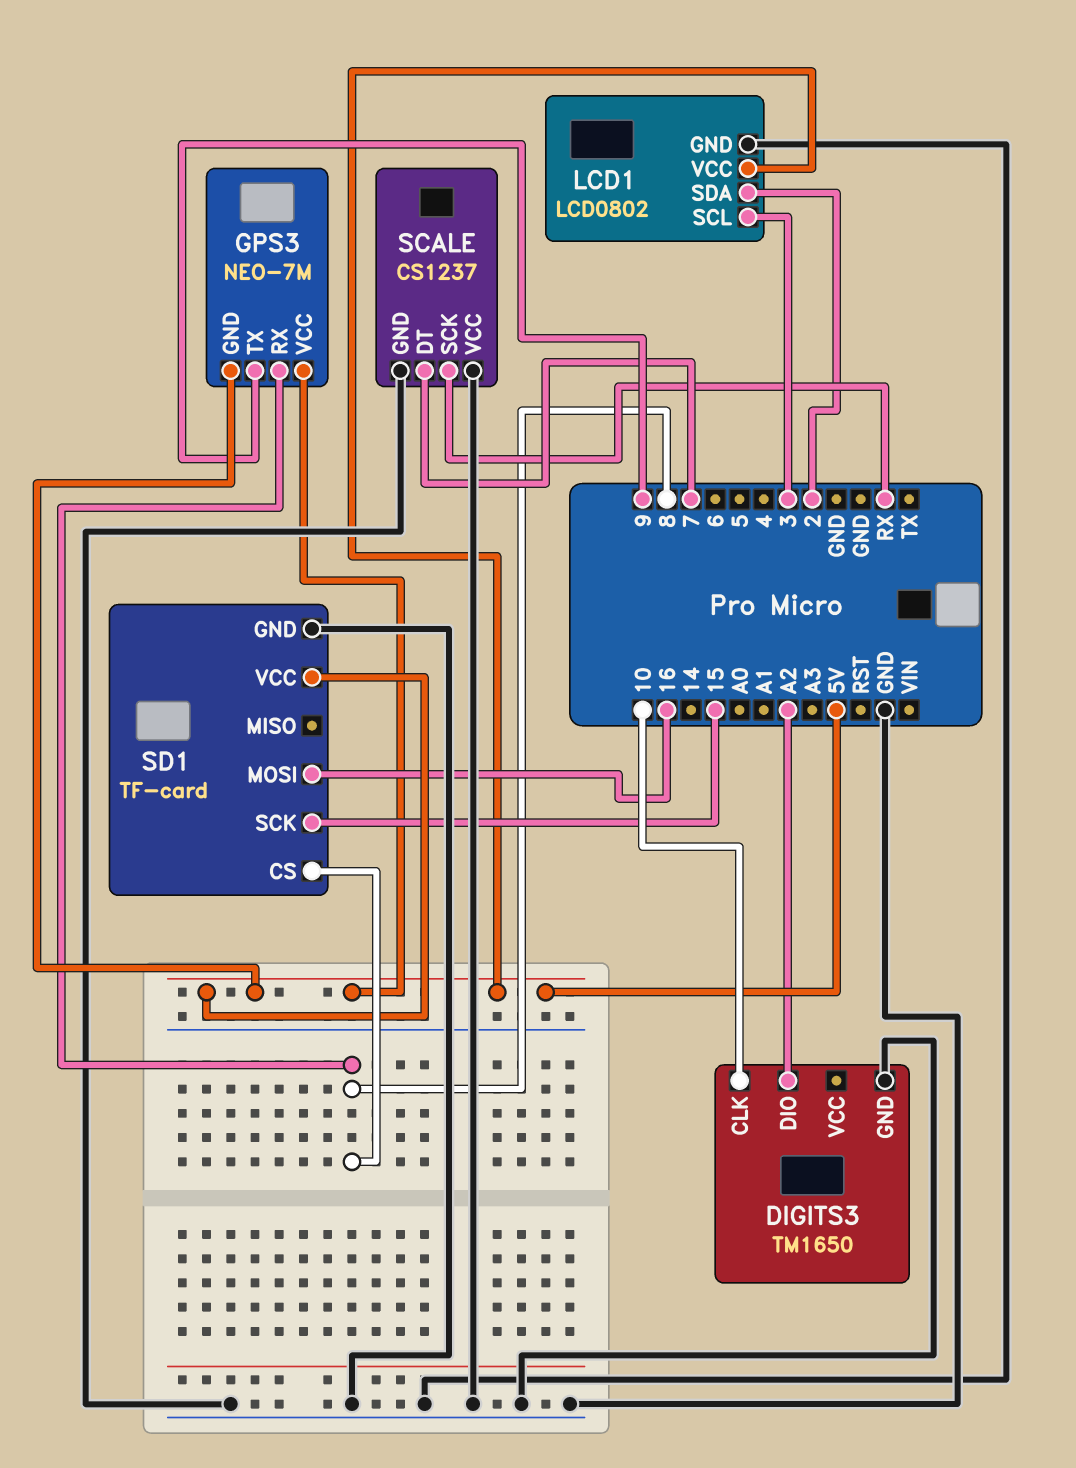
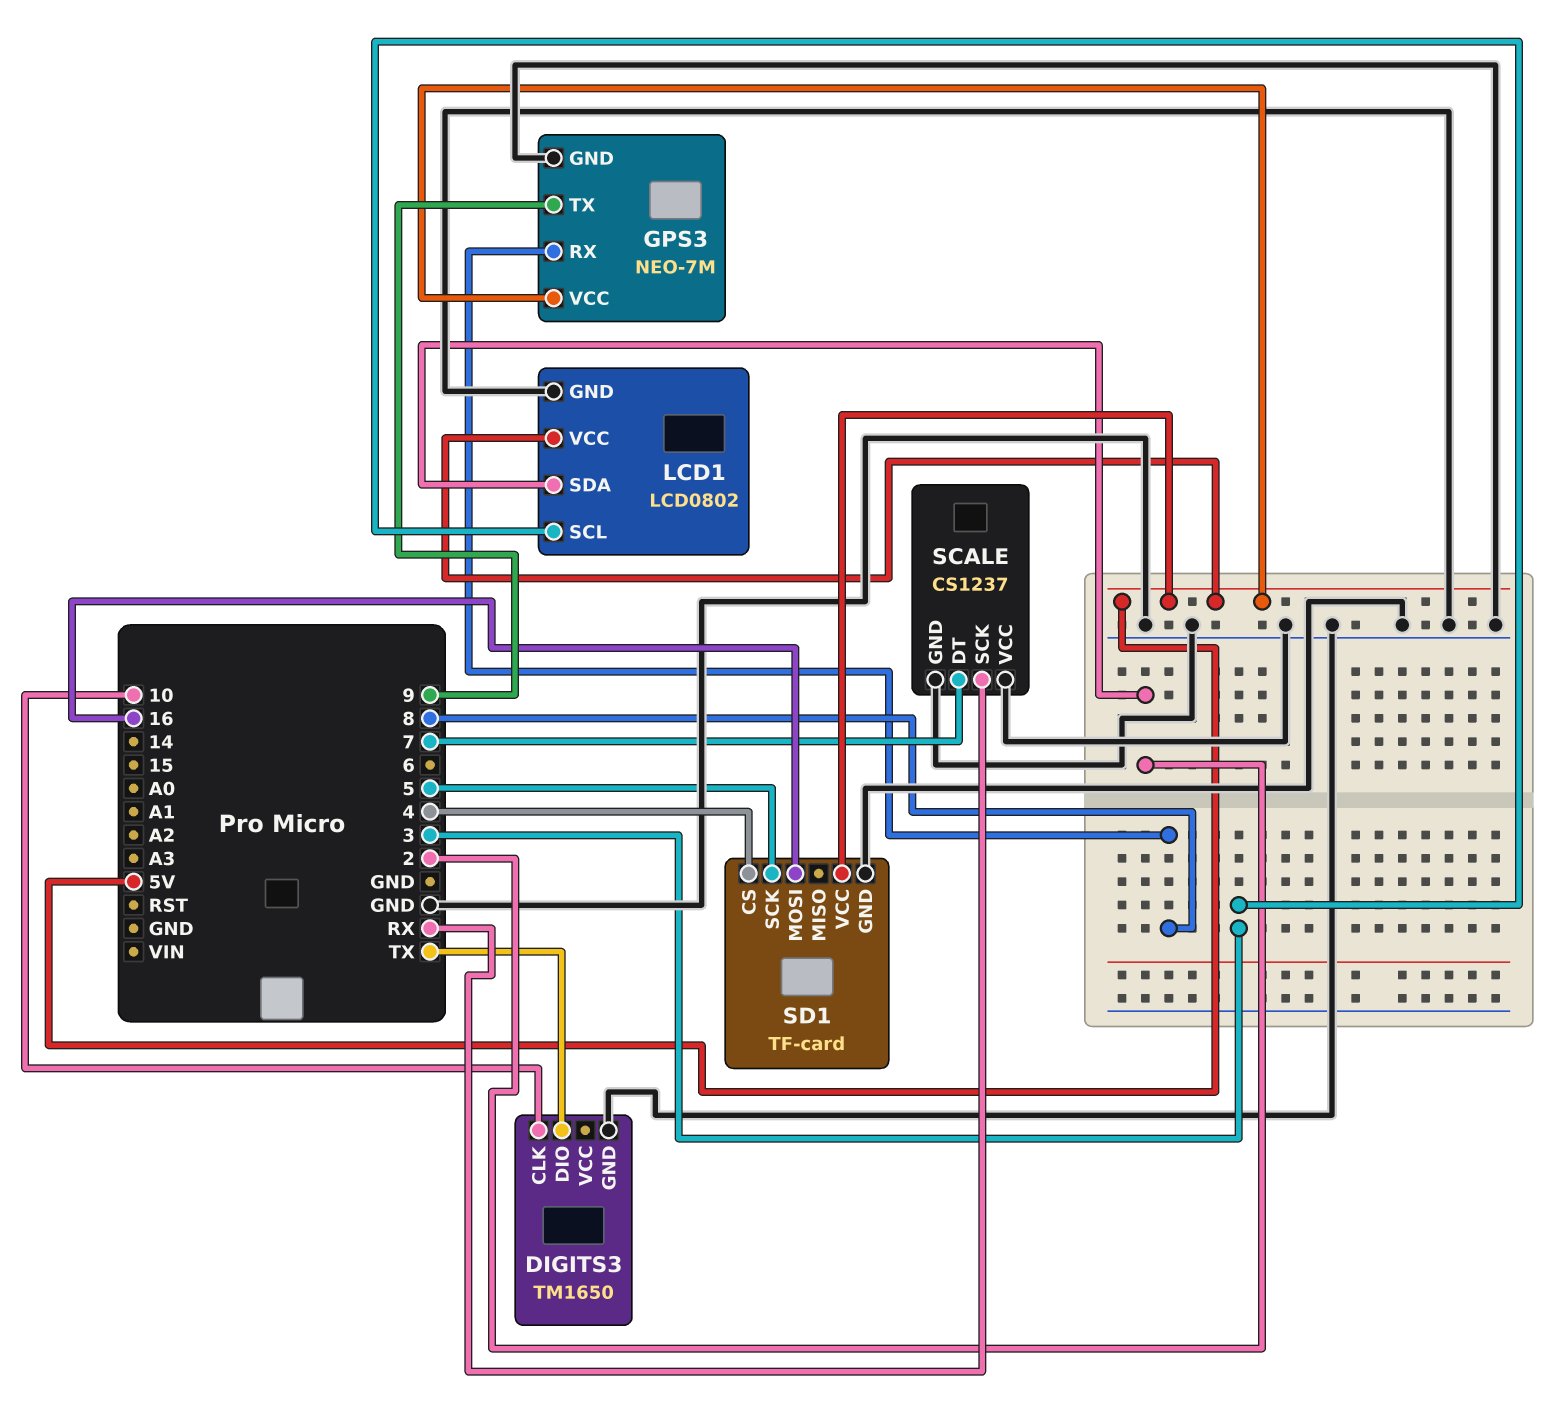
DIGITS3 pin DIO: A2 -> TX
GPS3 pin GND: 5V -> GND
SD1 pin CS: 8 -> 4
SD1 pin SCK: 15 -> 5

